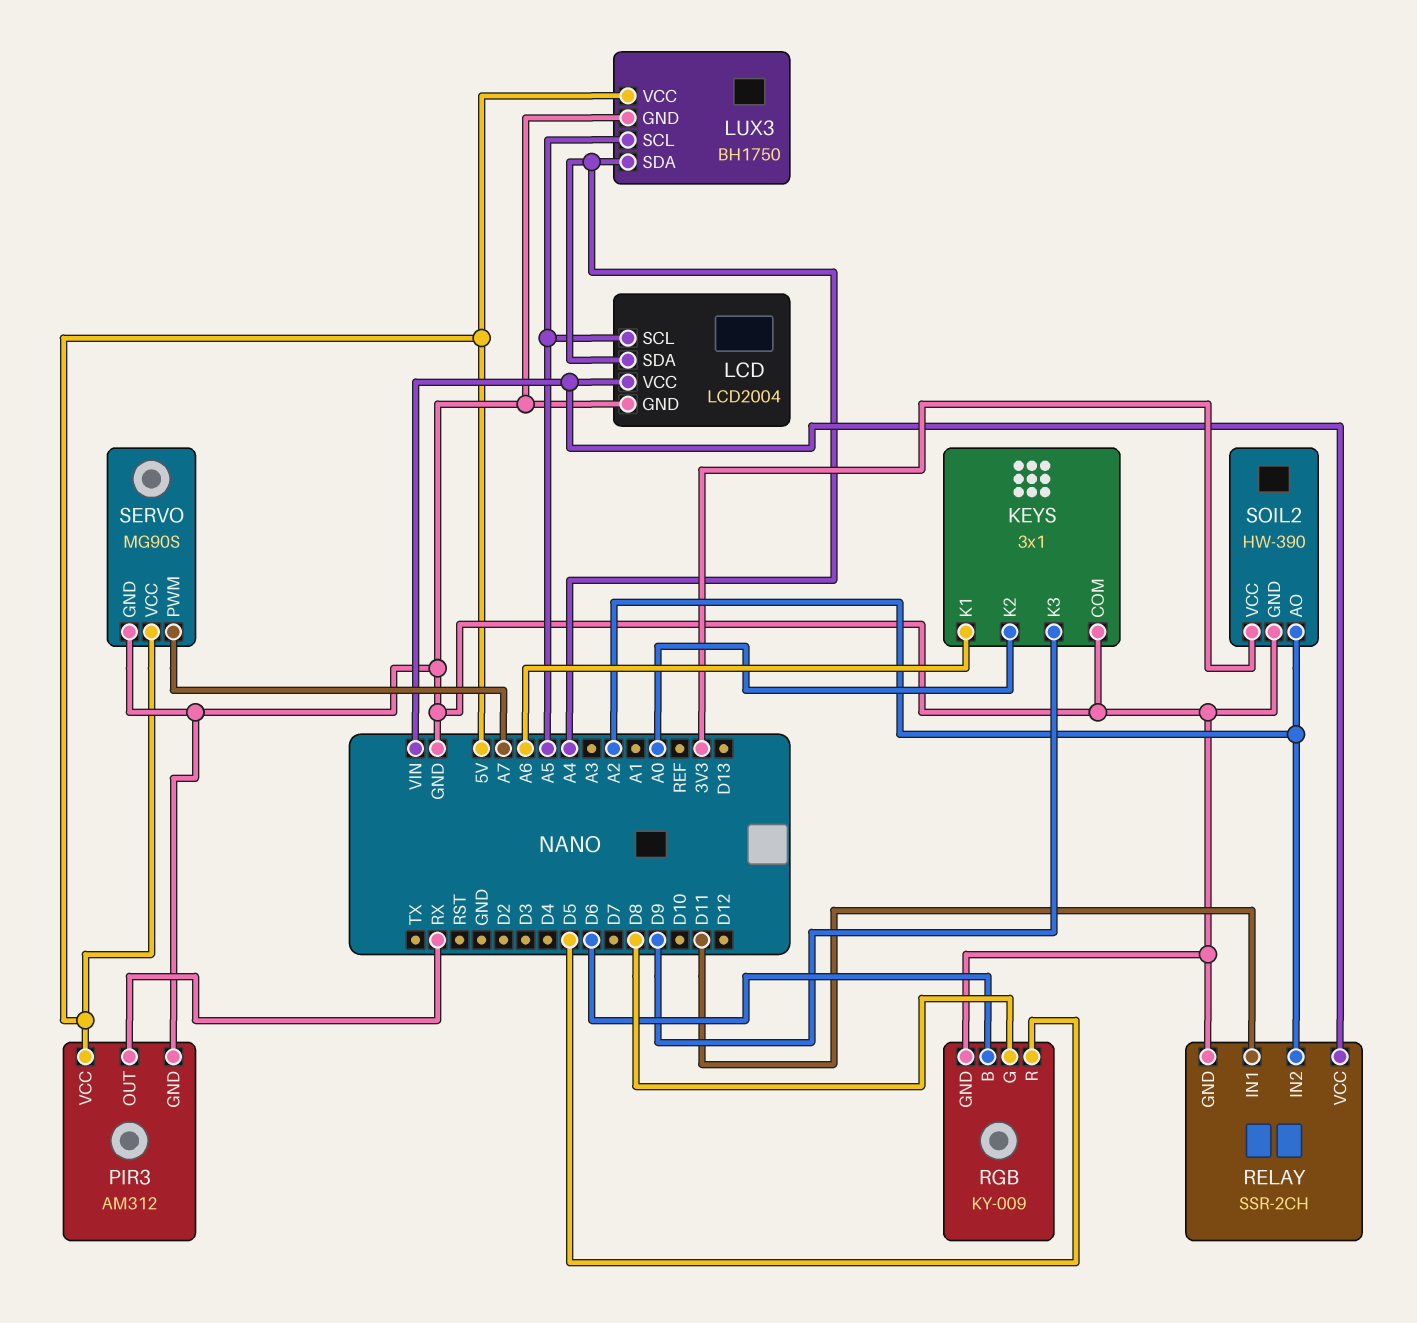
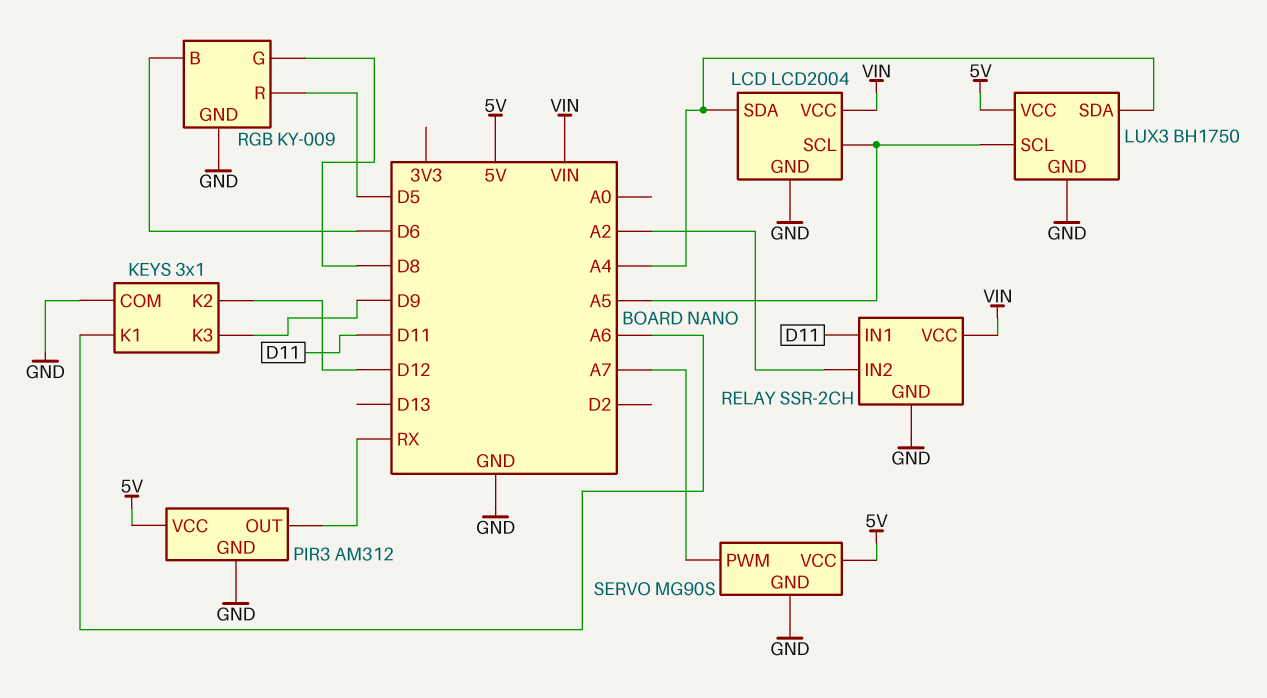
KEYS pin K2: A0 -> D12
SOIL2: HW-390 -> none
SOIL2 pin AO: A2 -> none
SOIL2 pin GND: GND -> none
SOIL2 pin VCC: 3V3 -> none

